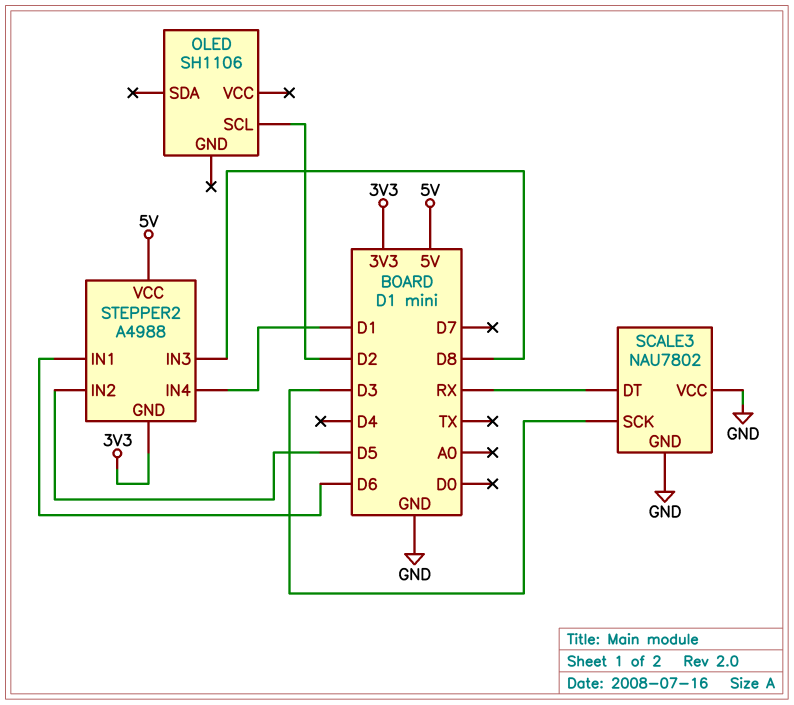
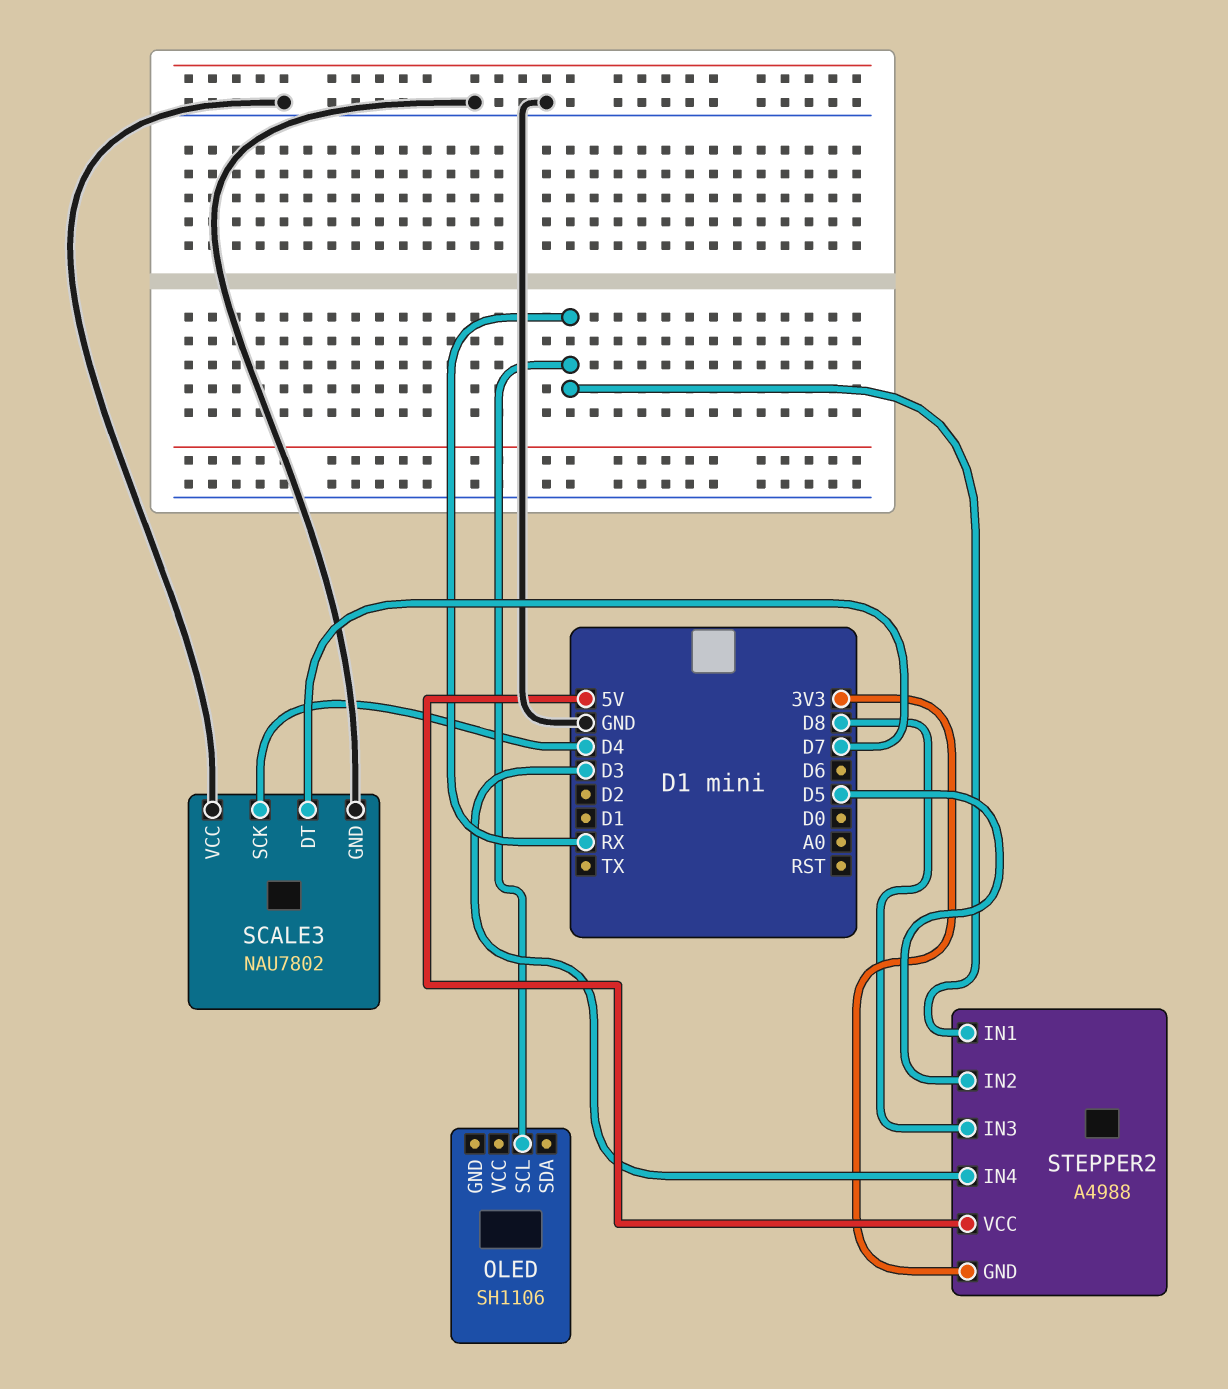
OLED pin SCL: D2 -> RX
SCALE3 pin DT: RX -> D7
SCALE3 pin SCK: D3 -> D4
STEPPER2 pin IN1: D6 -> RX
STEPPER2 pin IN4: D1 -> D3

